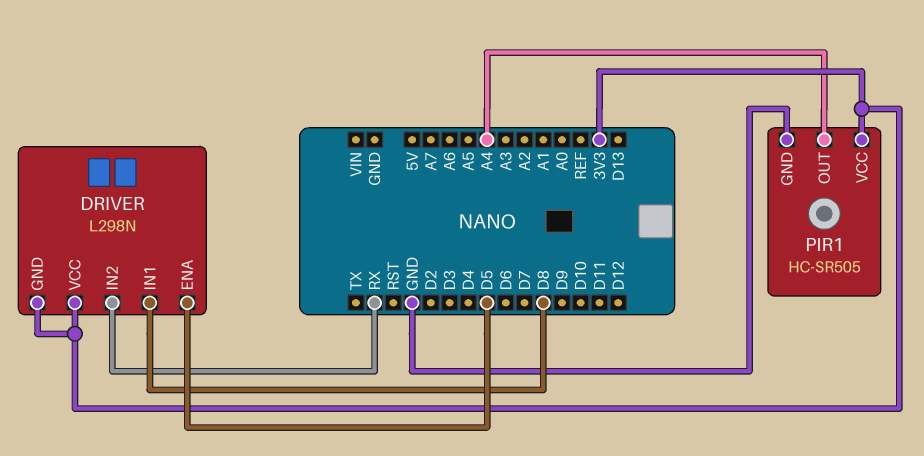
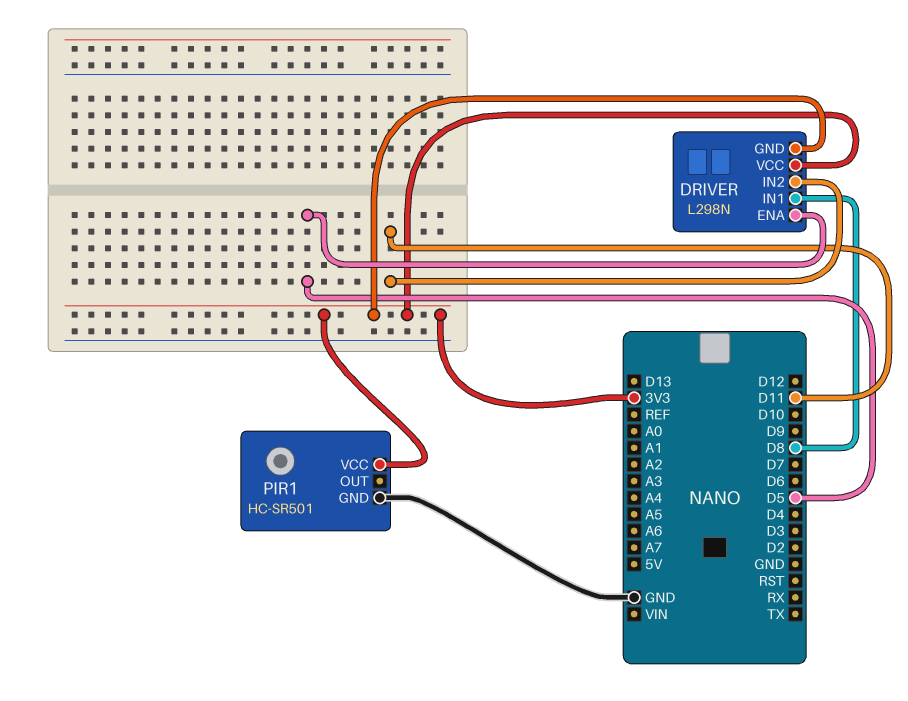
DRIVER pin IN2: RX -> D11
PIR1: HC-SR505 -> HC-SR501
PIR1 pin OUT: A4 -> none

